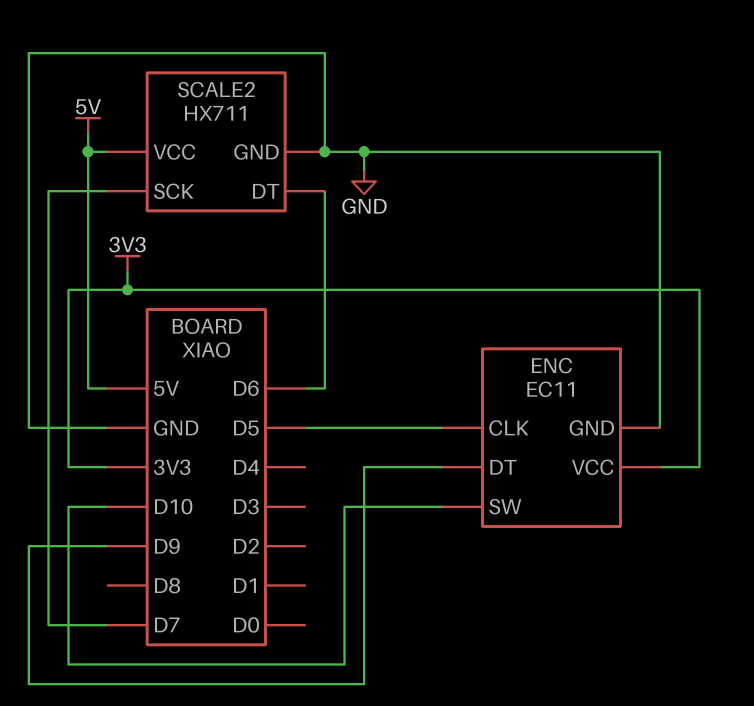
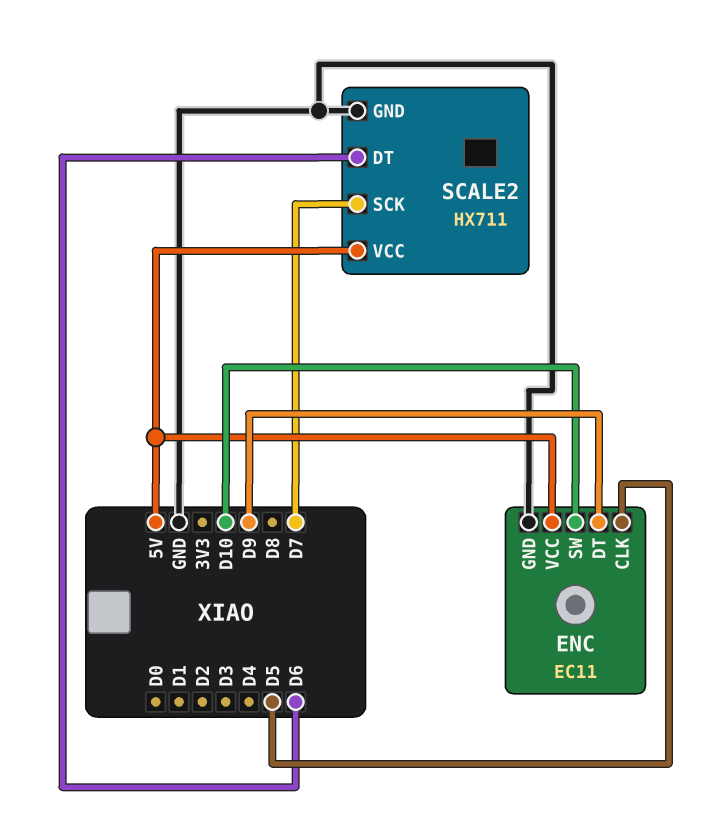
ENC pin VCC: 3V3 -> 5V

